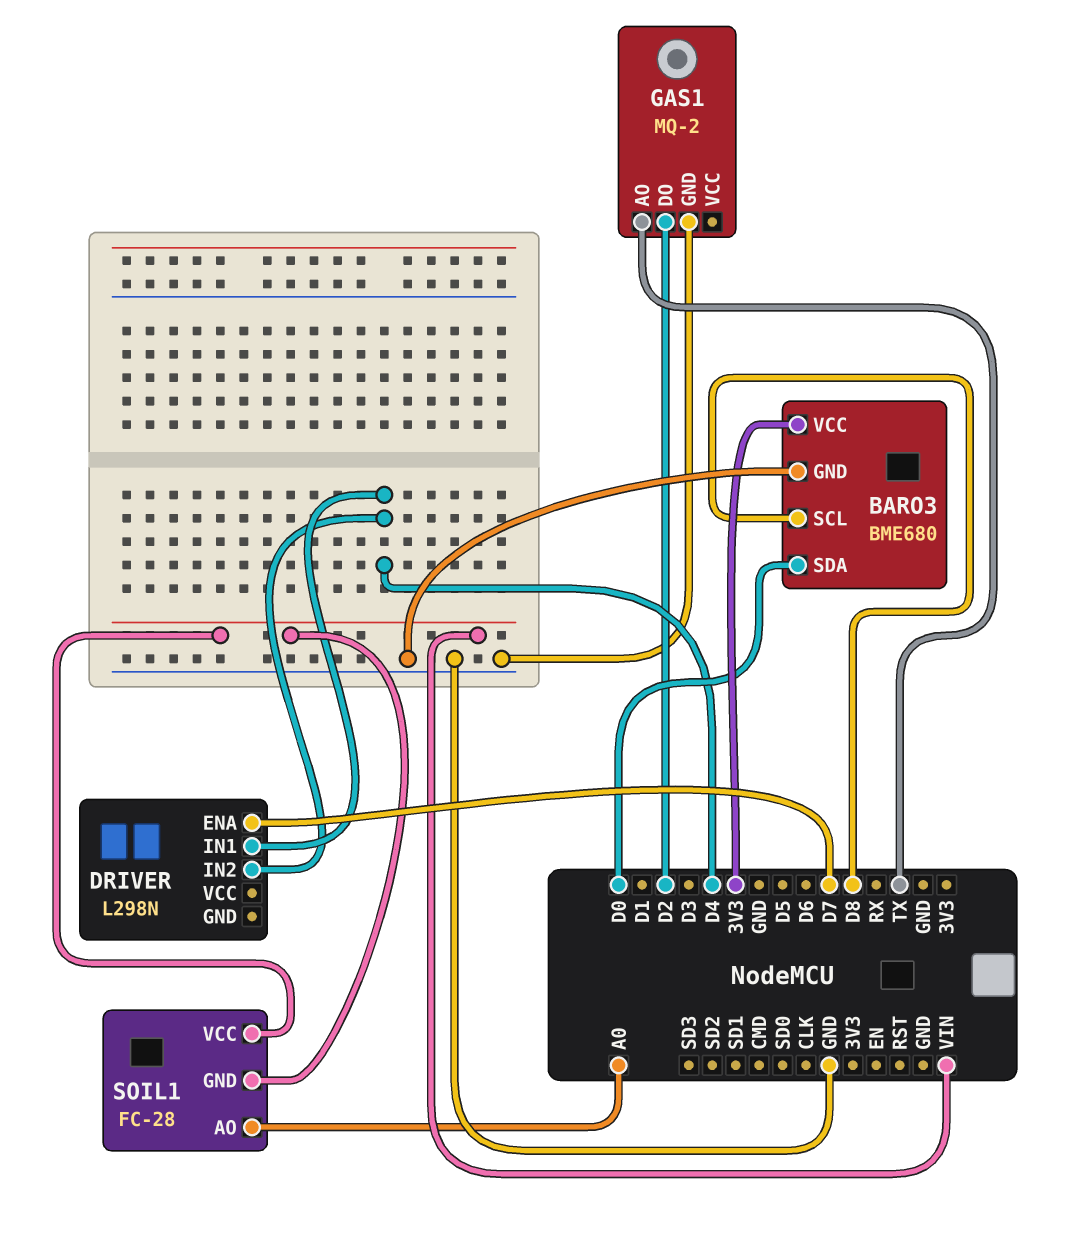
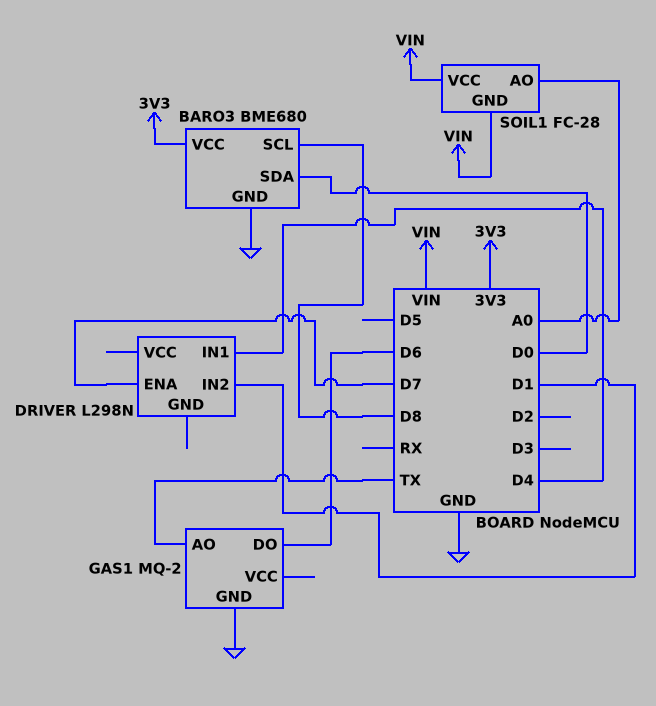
DRIVER pin IN2: D4 -> D1
GAS1 pin DO: D2 -> D6

